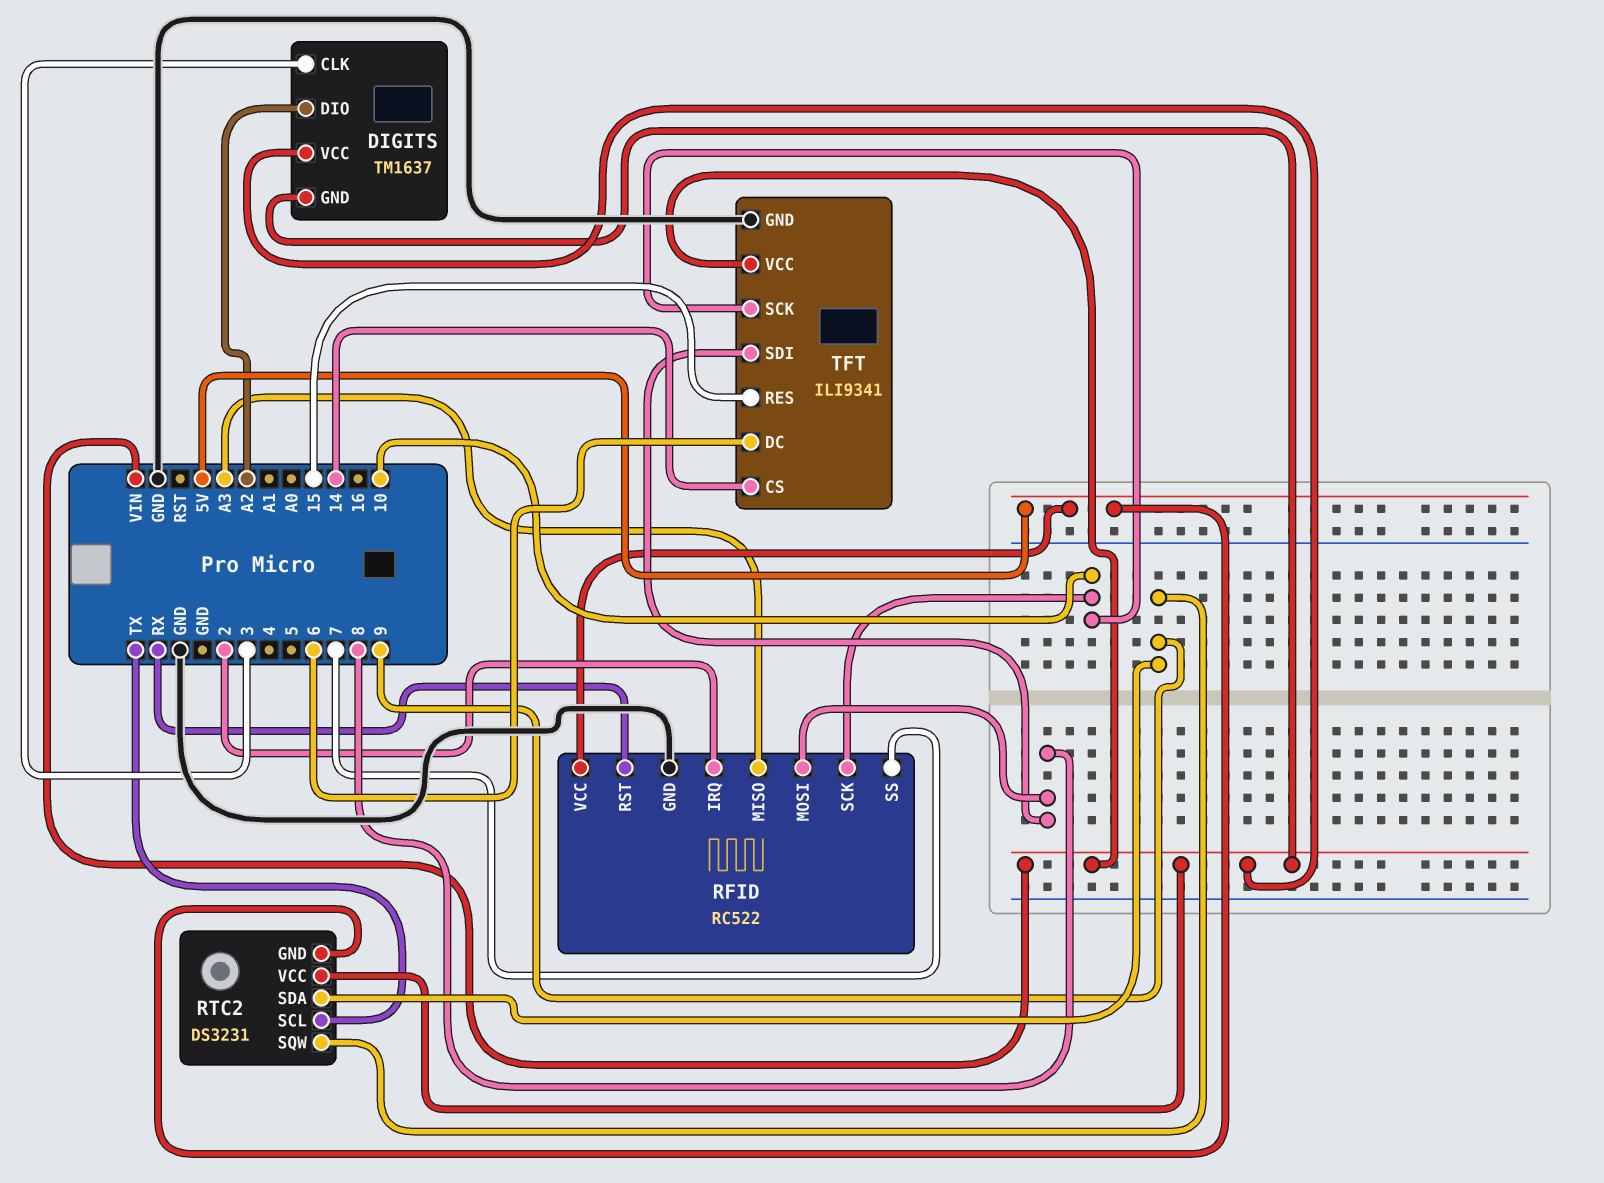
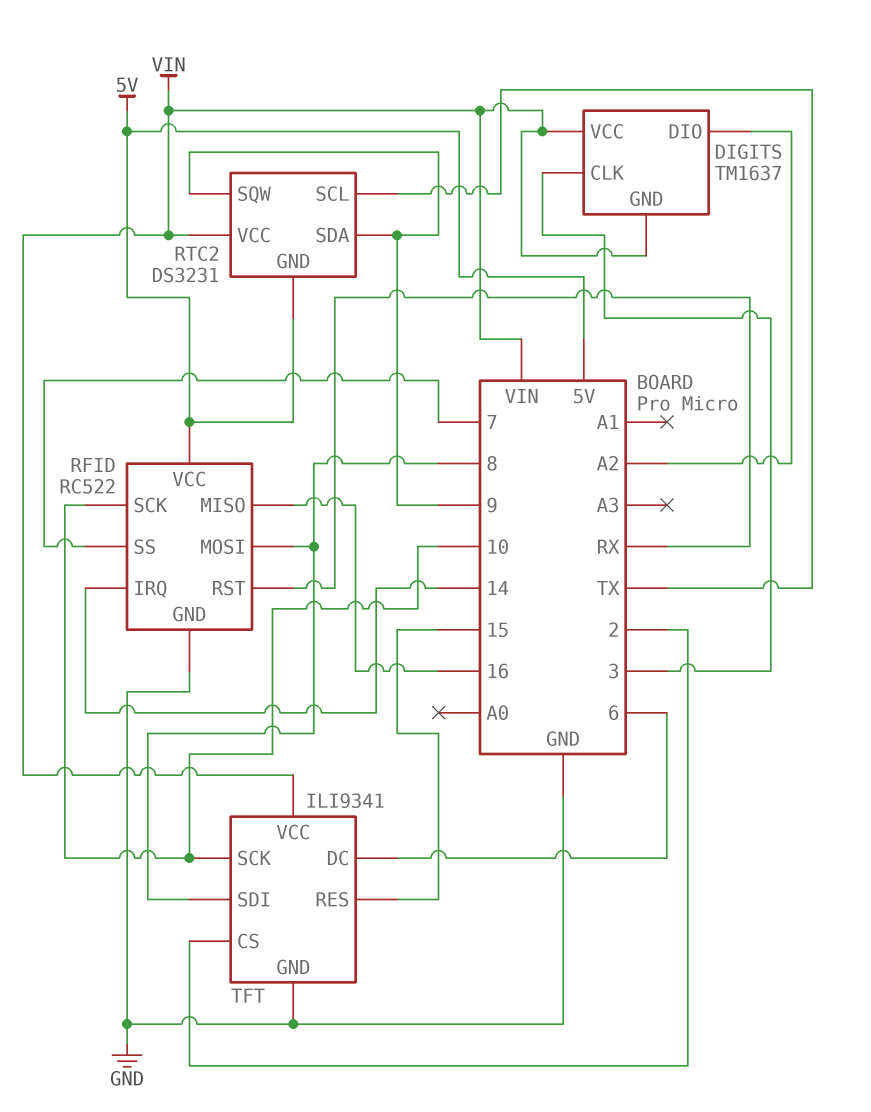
RFID pin IRQ: 2 -> 14
RFID pin MISO: A3 -> 16
TFT pin CS: 14 -> 2

